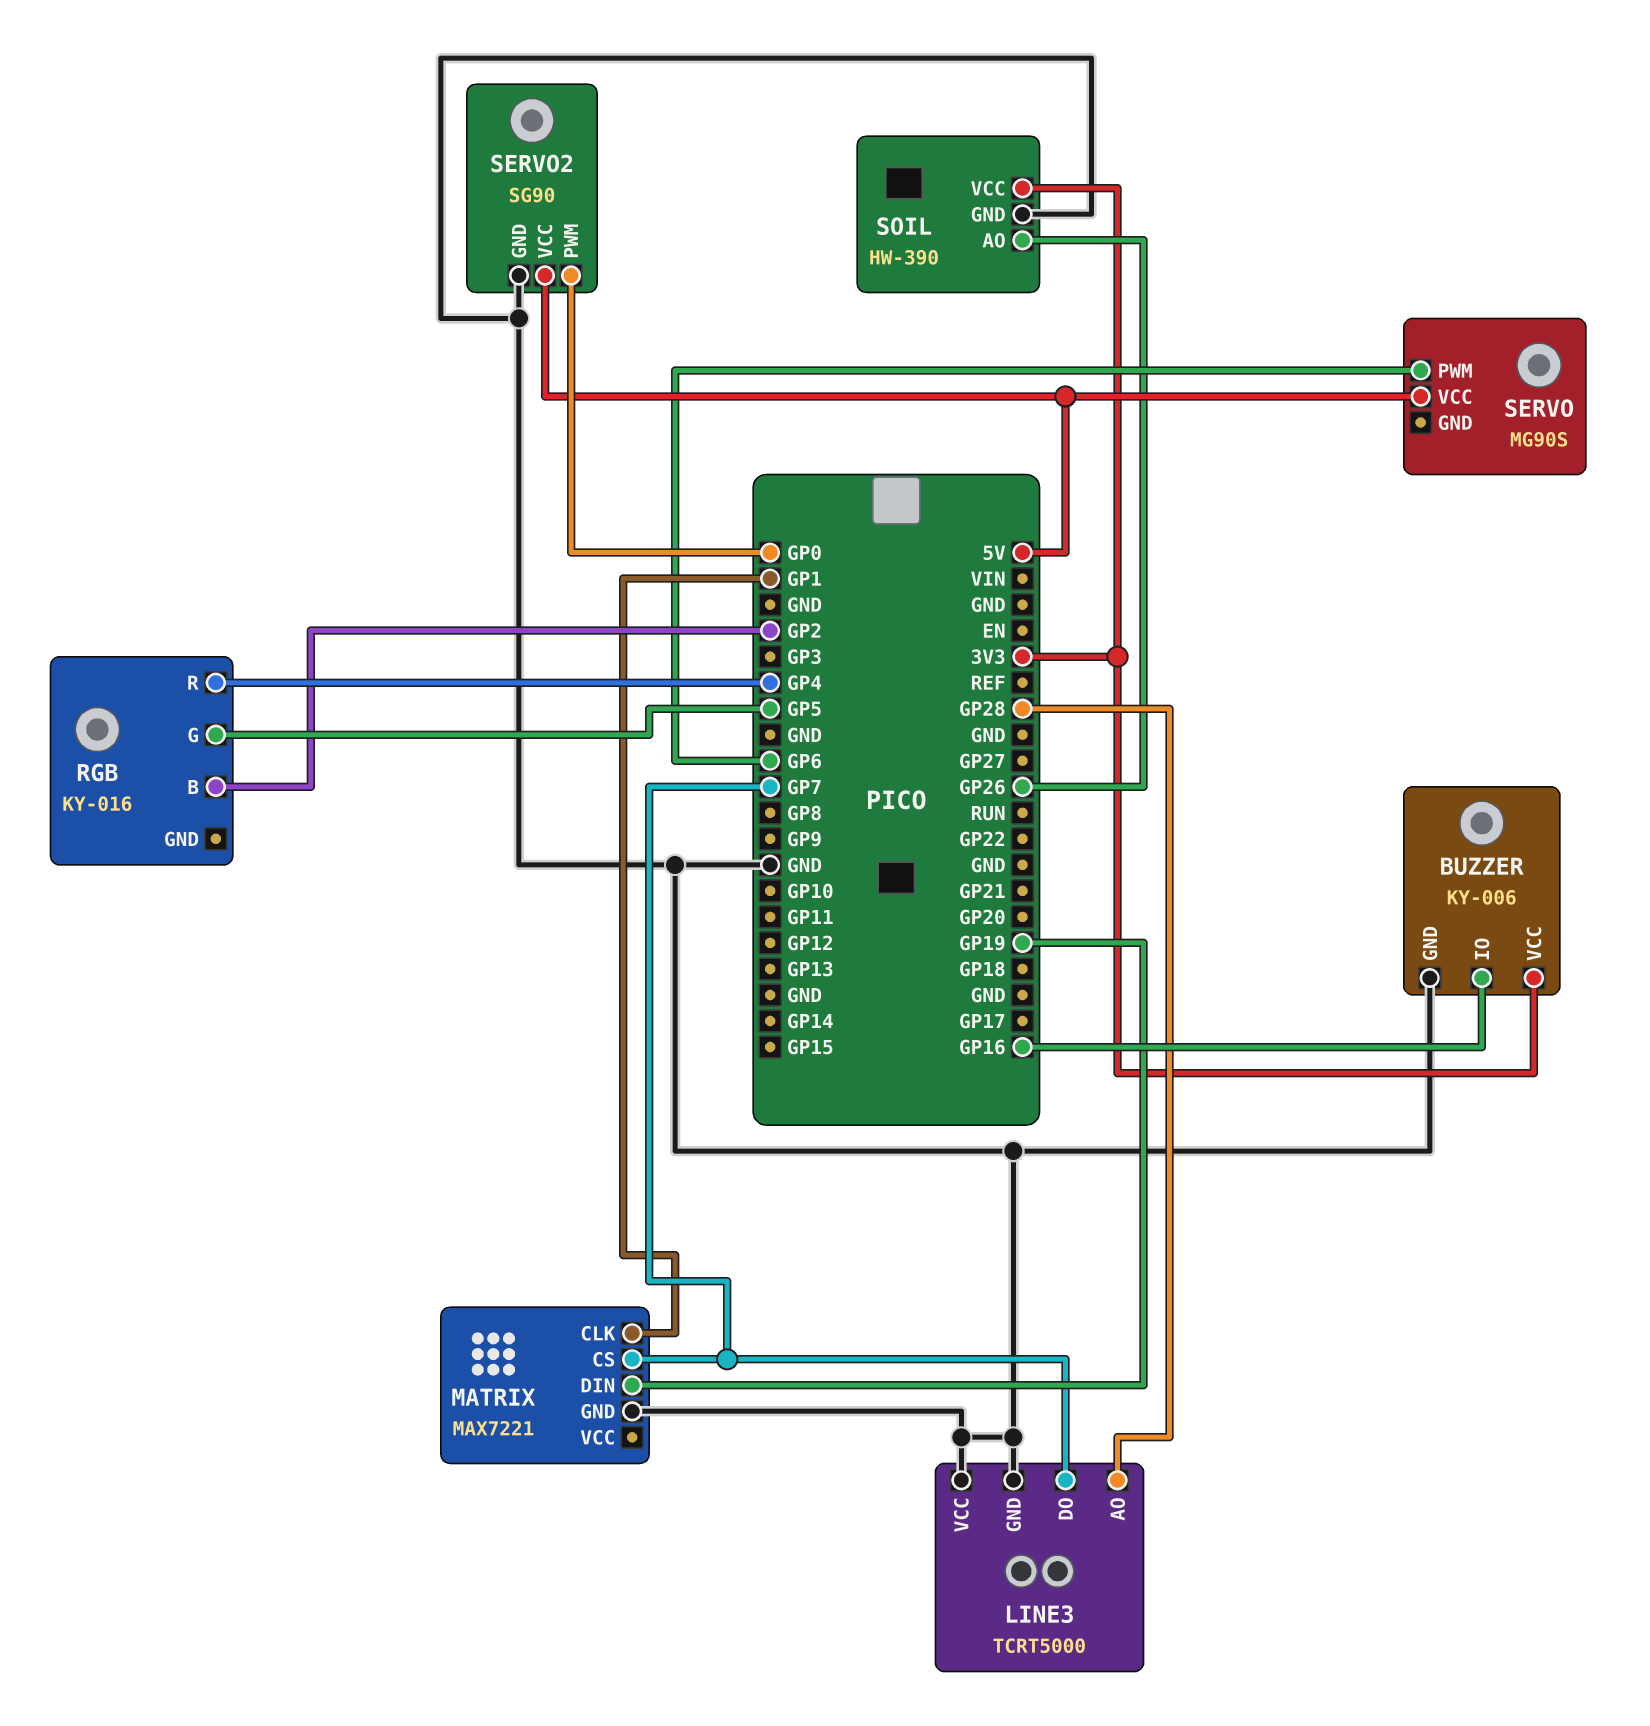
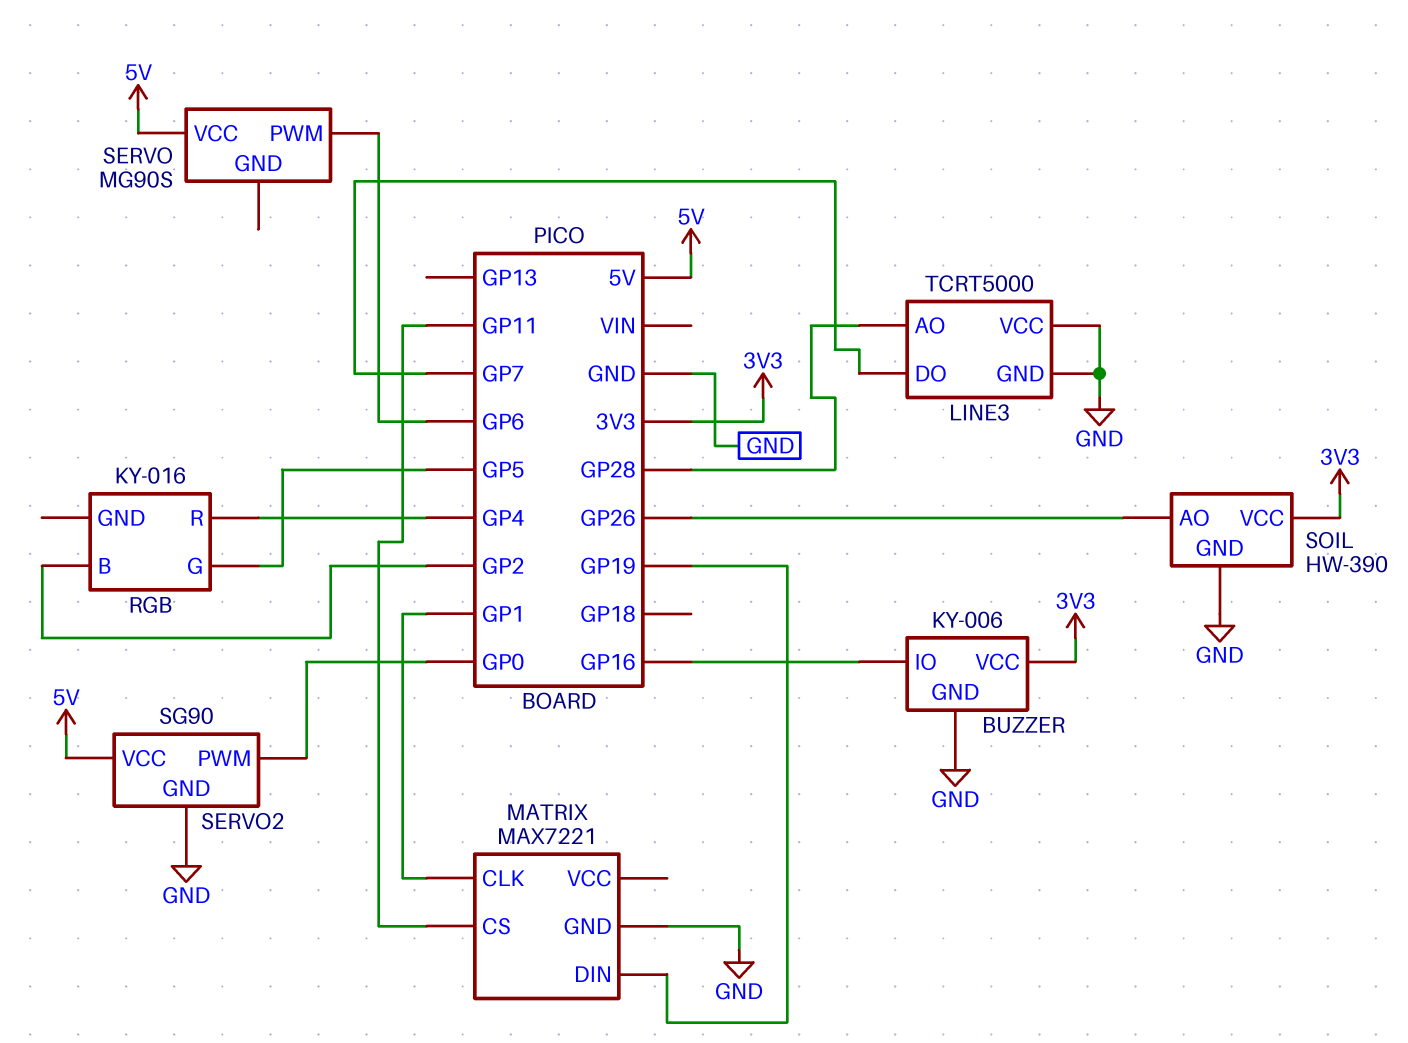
MATRIX pin CS: GP7 -> GP11

